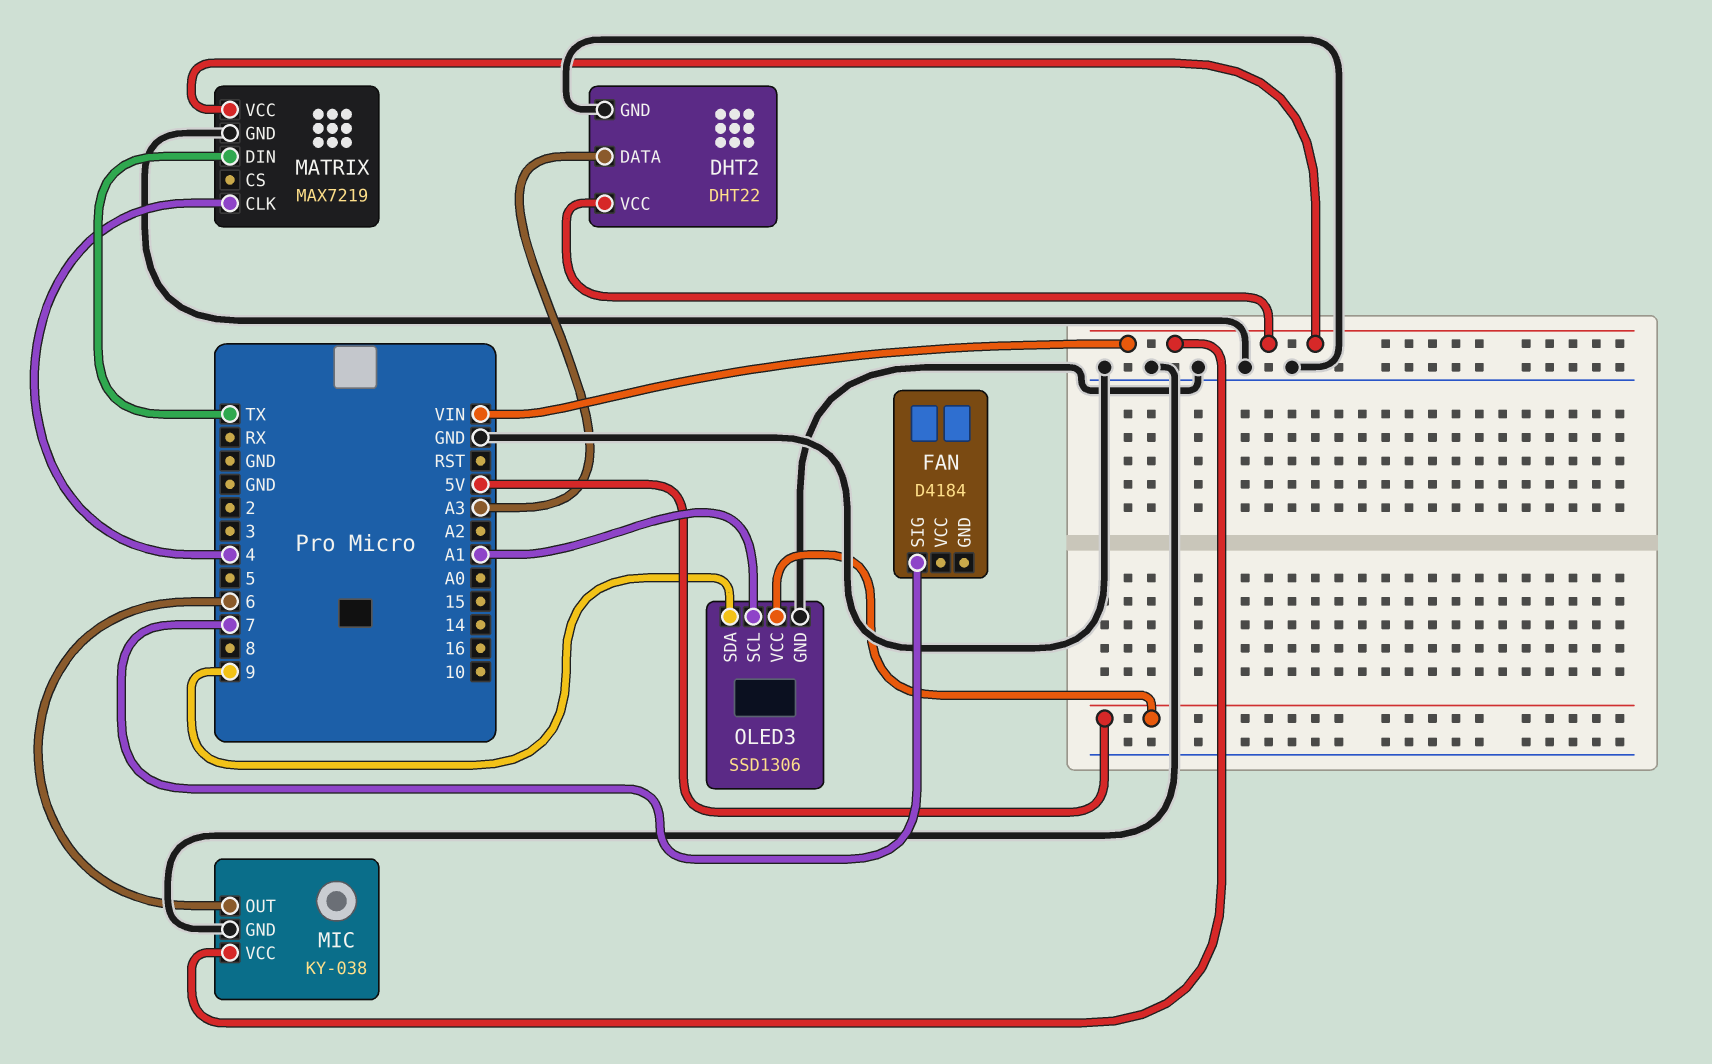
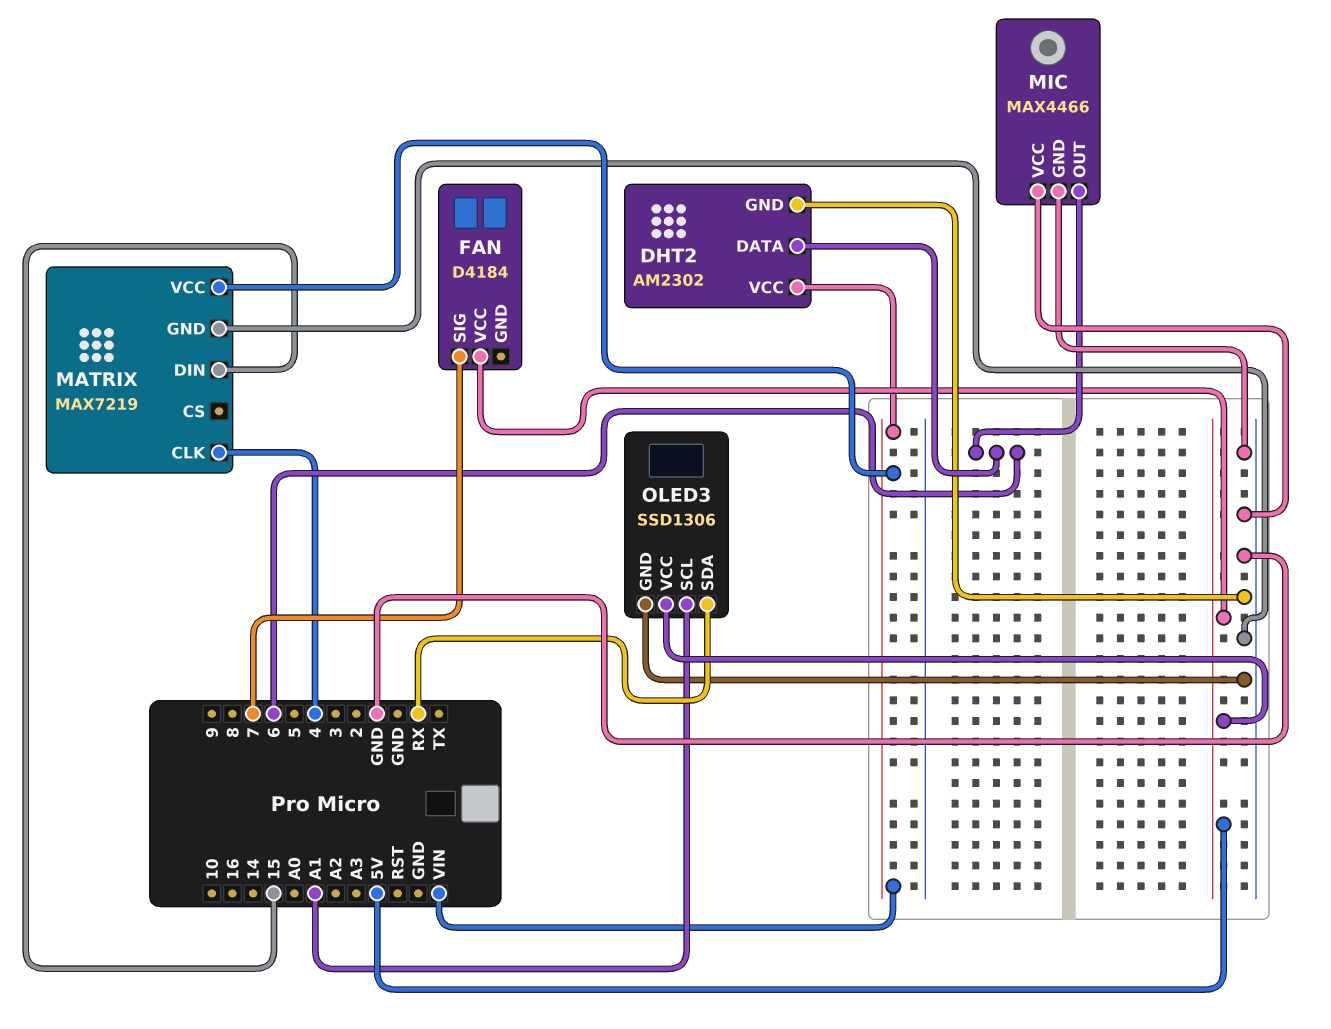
DHT2: DHT22 -> AM2302
DHT2 pin DATA: A3 -> 6
FAN pin VCC: none -> 5V
MATRIX pin DIN: TX -> 15
MIC: KY-038 -> MAX4466
MIC pin VCC: VIN -> GND
OLED3 pin SDA: 9 -> RX

